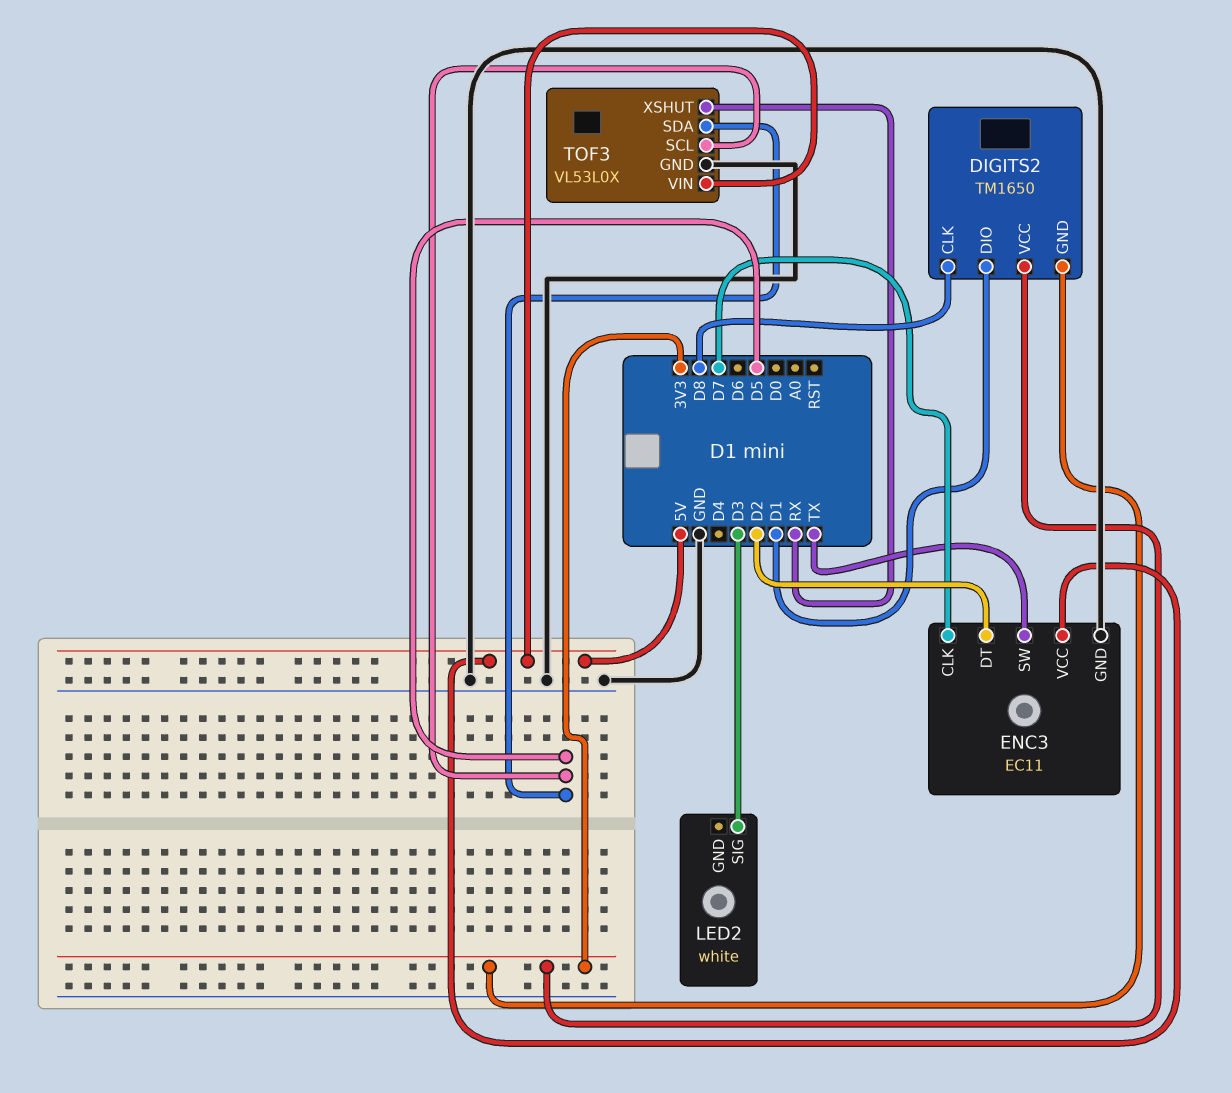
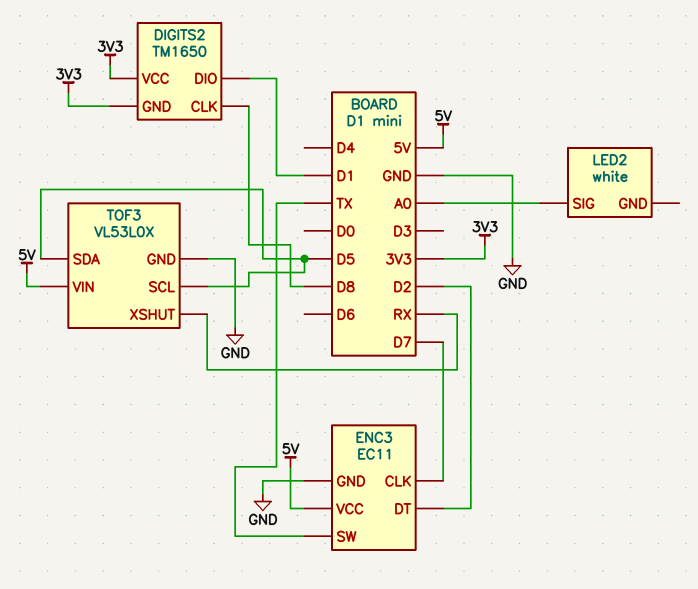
LED2 pin SIG: D3 -> A0

